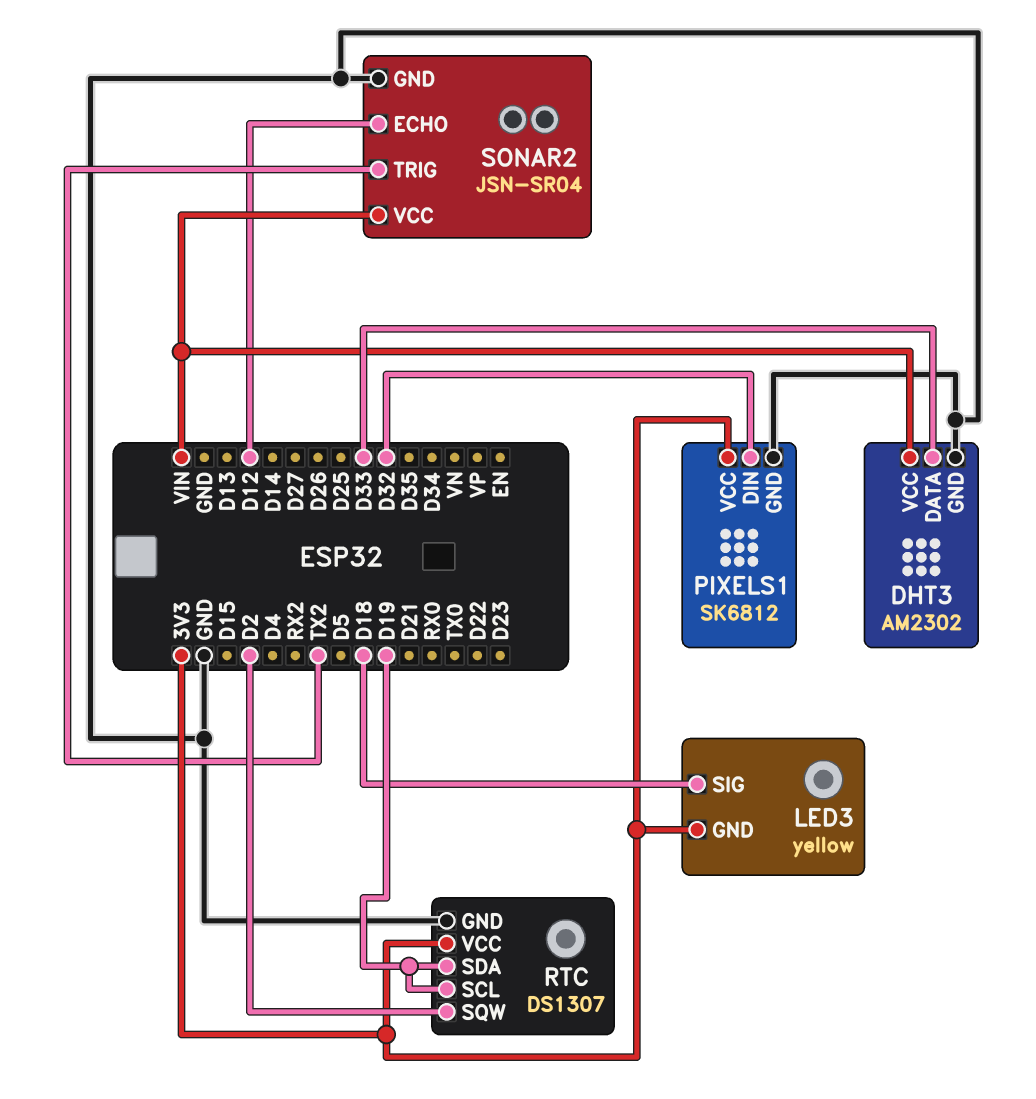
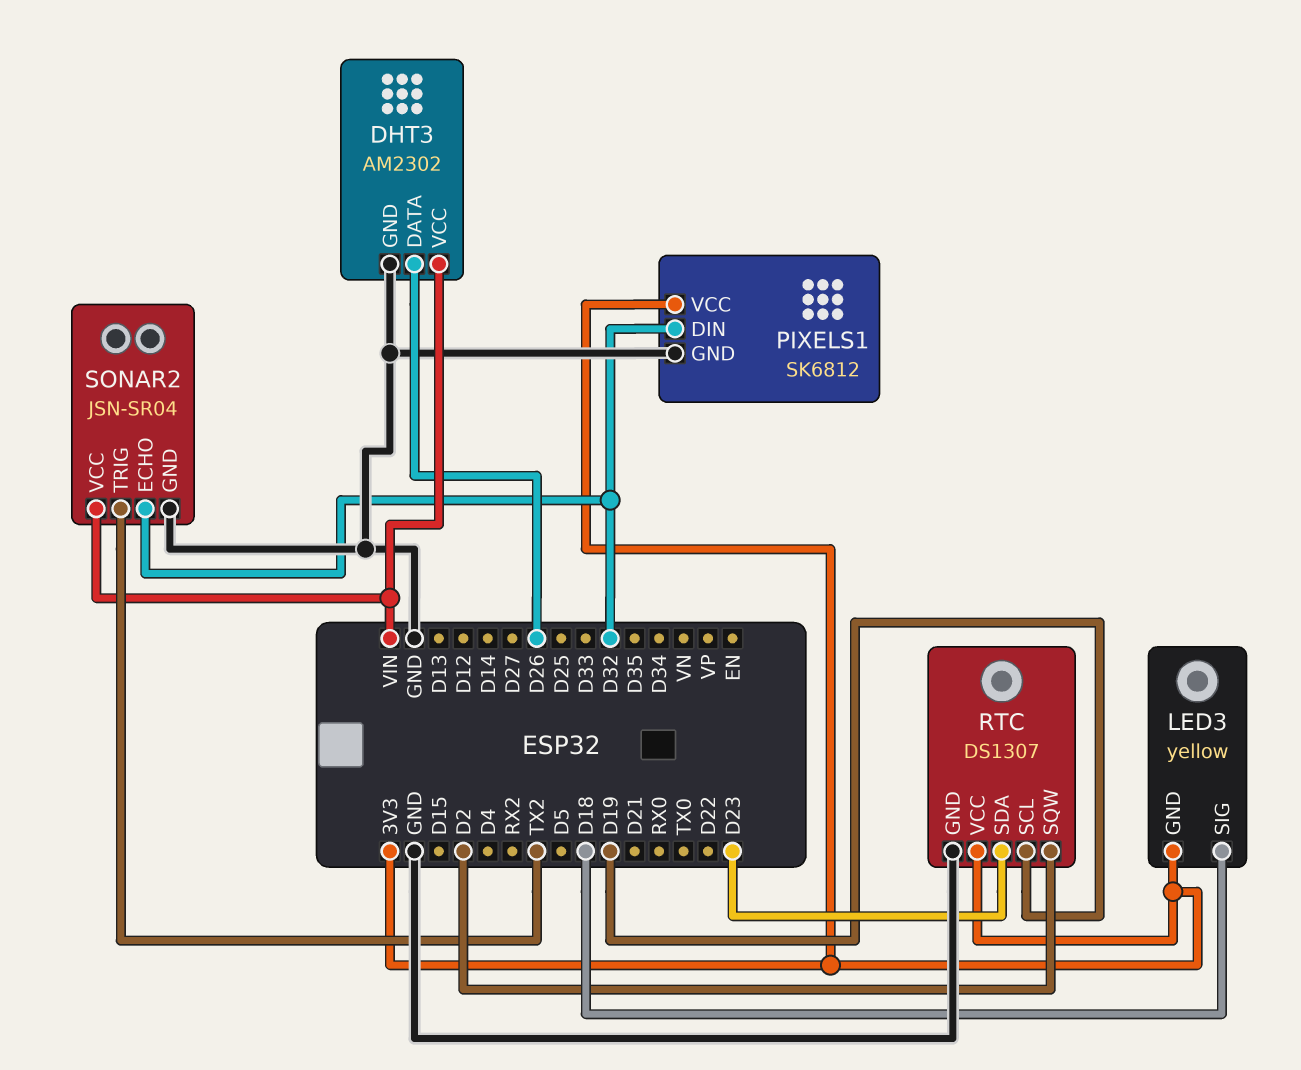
DHT3 pin DATA: D33 -> D26
RTC pin SDA: D19 -> D23
SONAR2 pin ECHO: D12 -> D32

